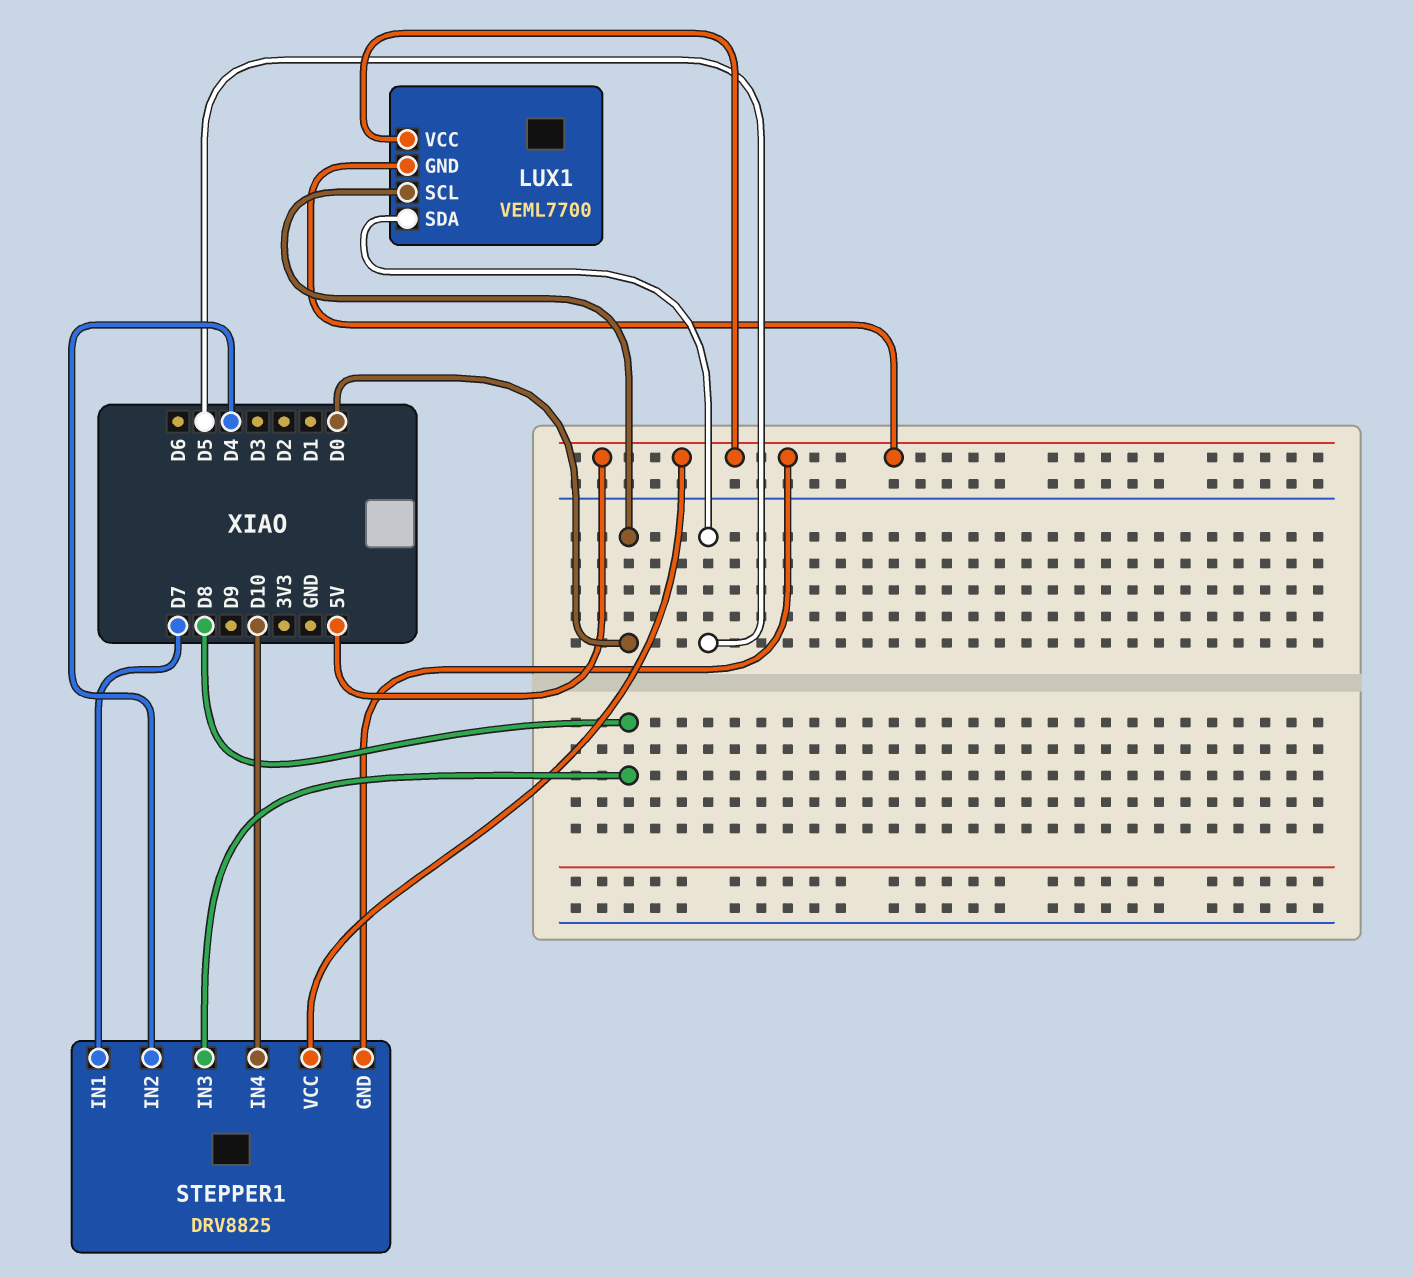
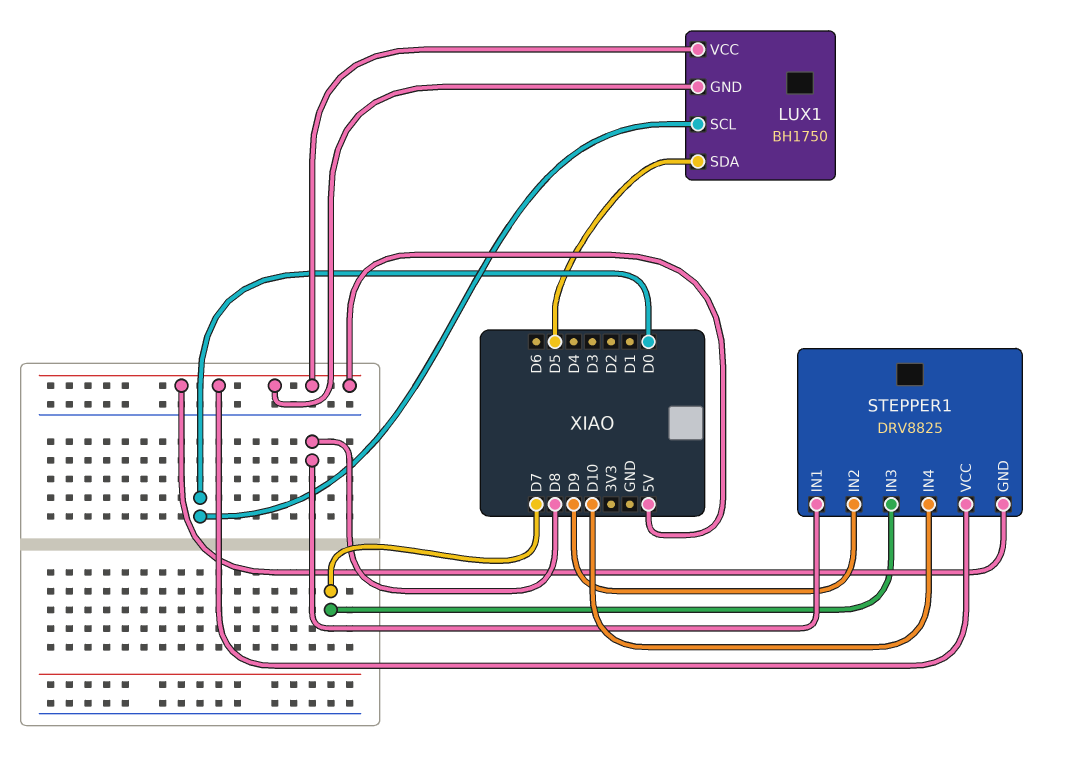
LUX1: VEML7700 -> BH1750
STEPPER1 pin IN1: D7 -> D8
STEPPER1 pin IN2: D4 -> D9
STEPPER1 pin IN3: D8 -> D7

